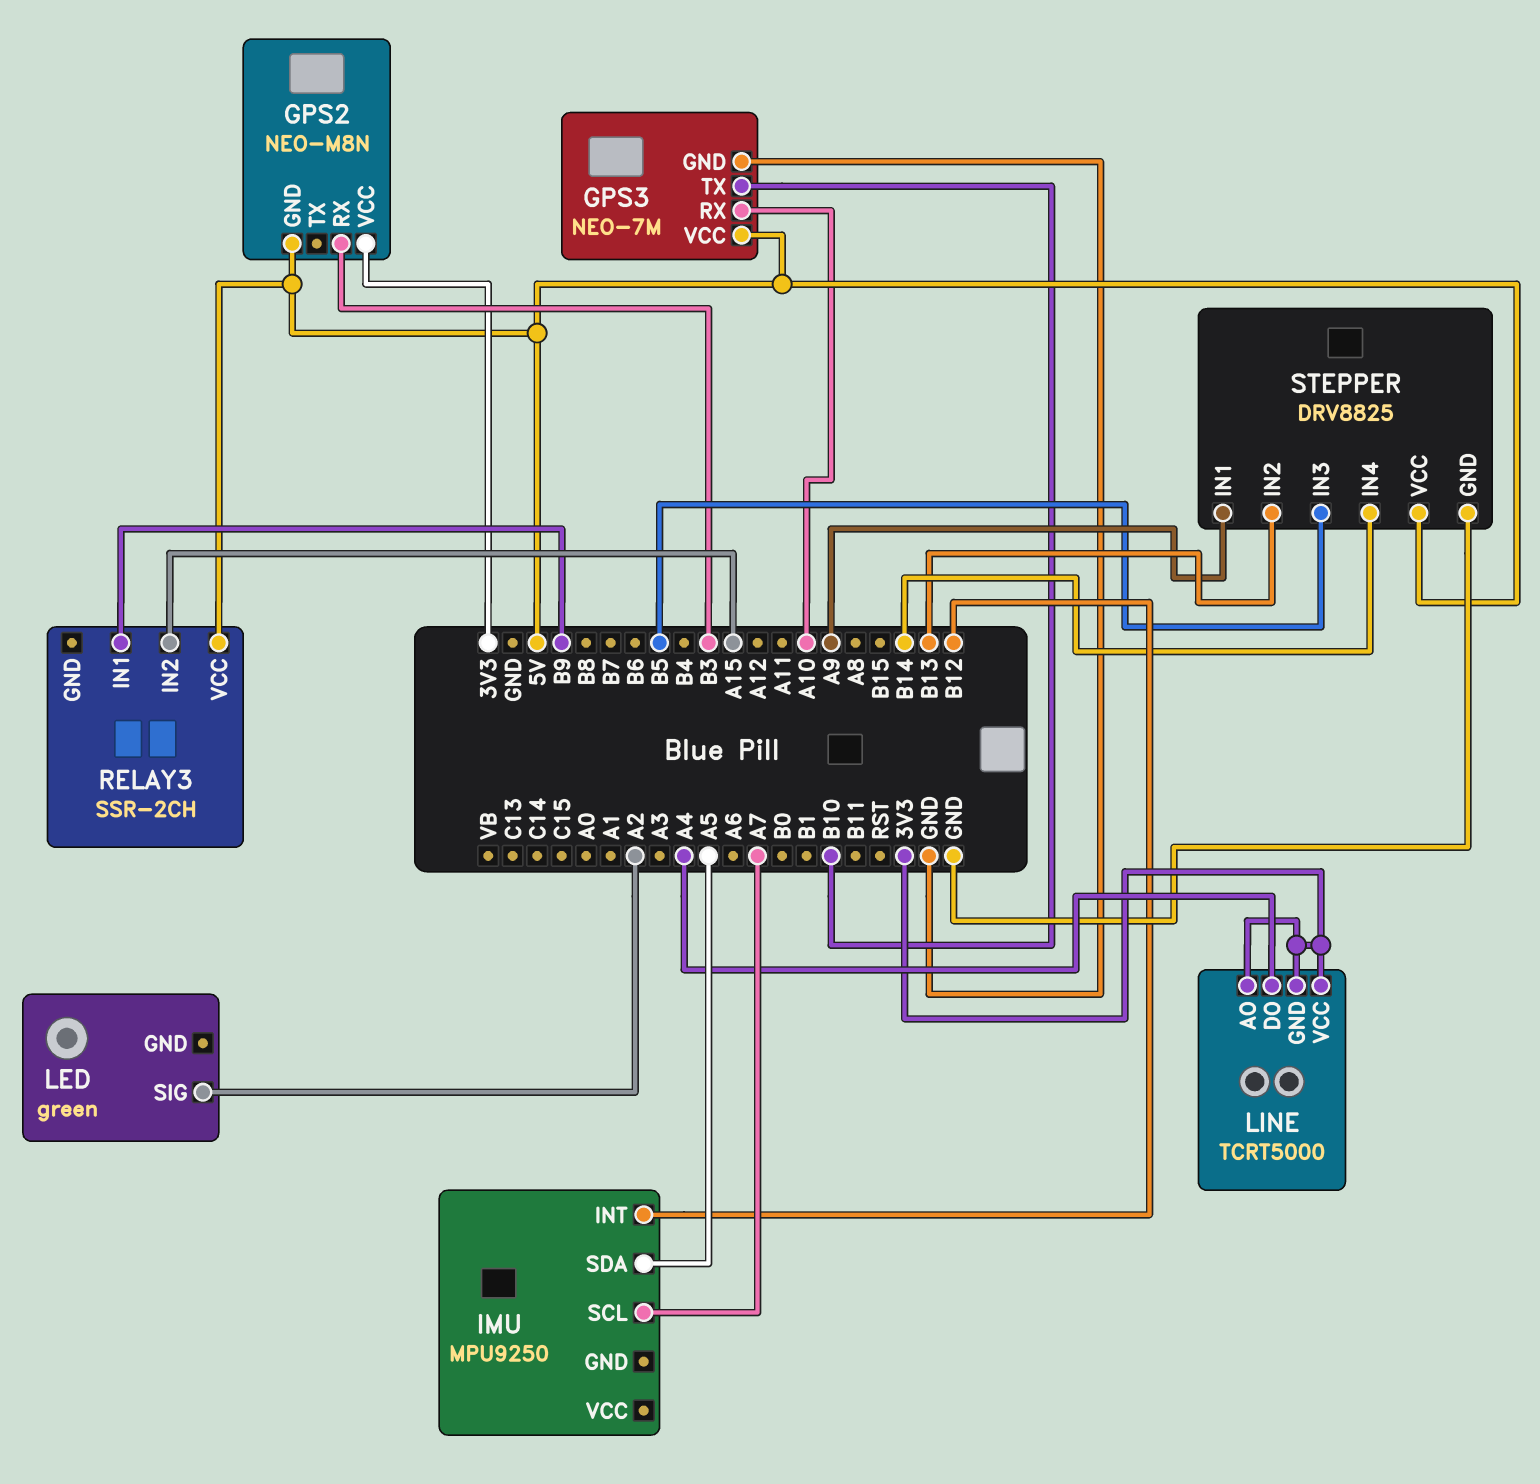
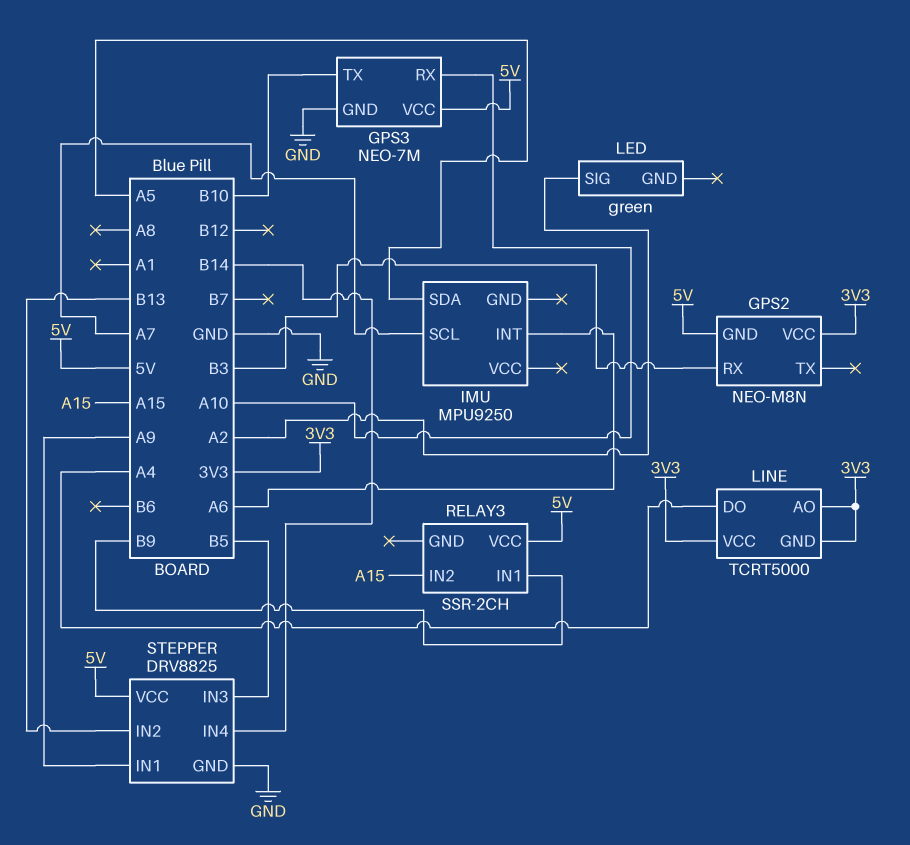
IMU pin INT: B12 -> A6

